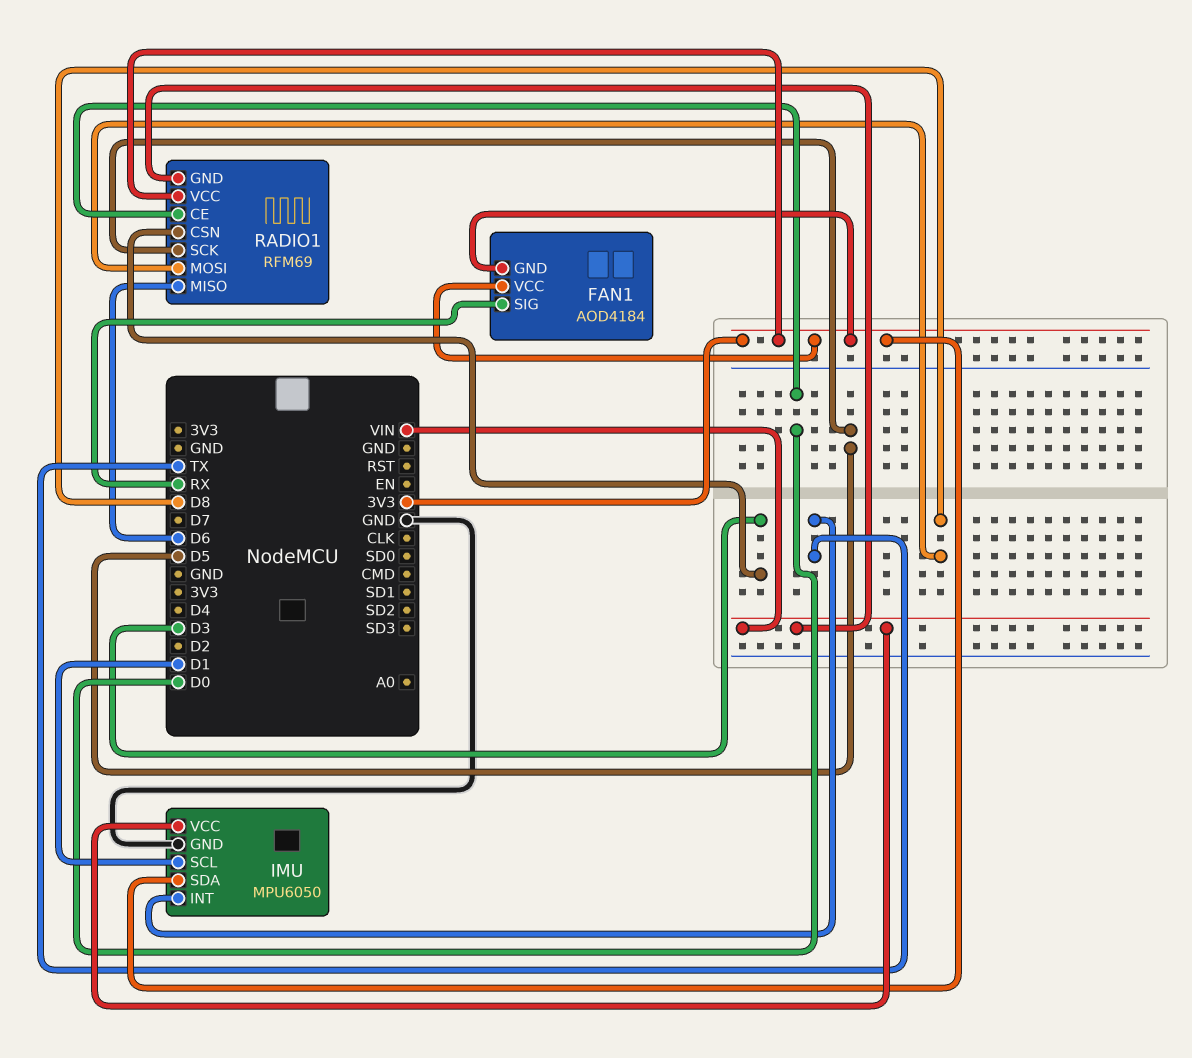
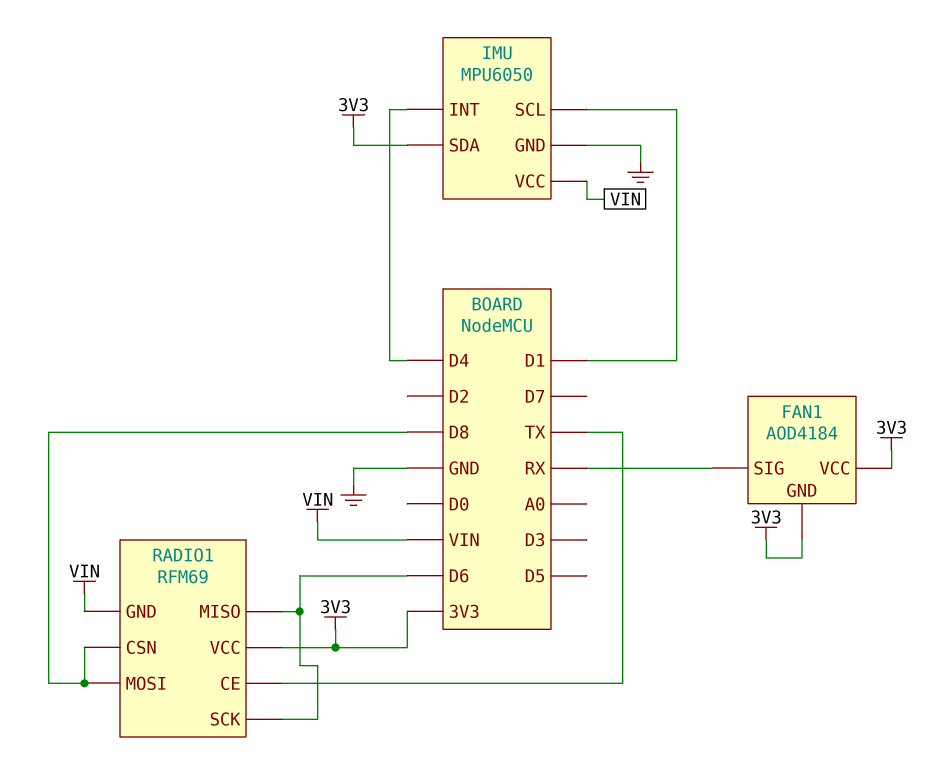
IMU pin INT: TX -> D4
RADIO1 pin CE: D0 -> TX
RADIO1 pin CSN: D3 -> D8
RADIO1 pin SCK: D5 -> D6

